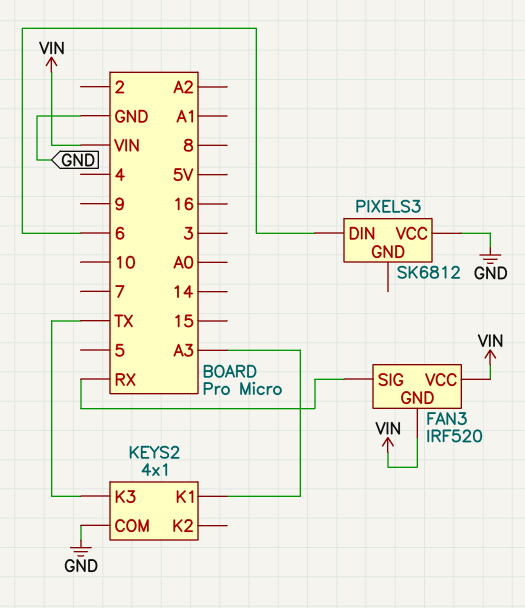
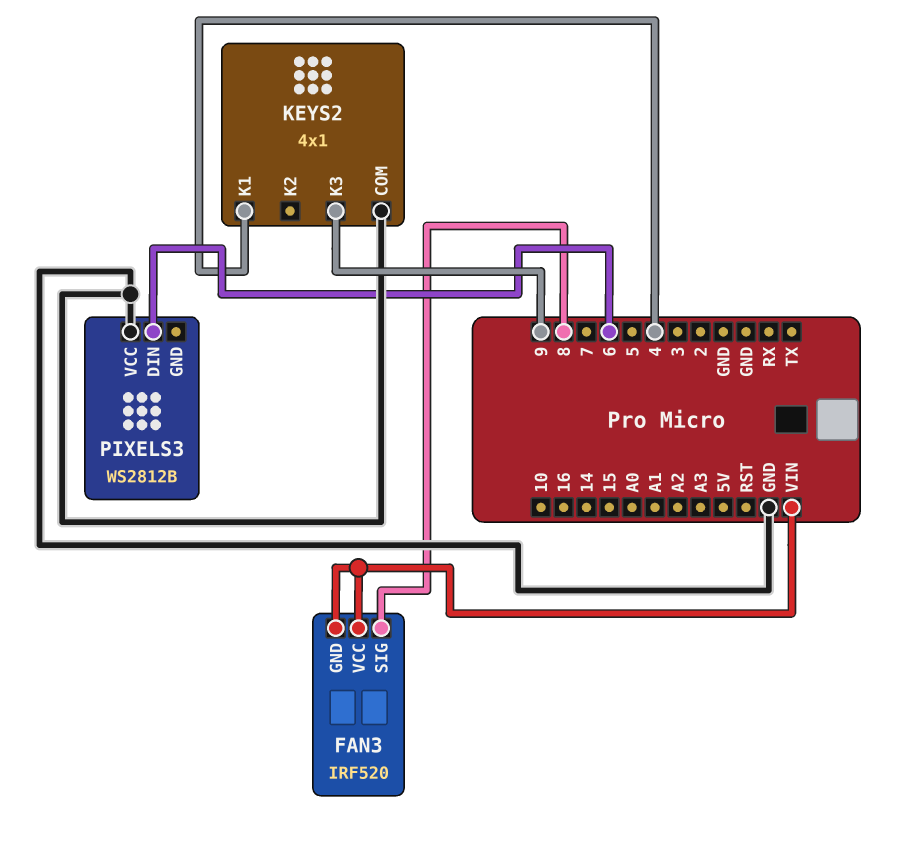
FAN3 pin SIG: RX -> 8
KEYS2 pin K1: A3 -> 4
KEYS2 pin K3: TX -> 9
PIXELS3: SK6812 -> WS2812B

